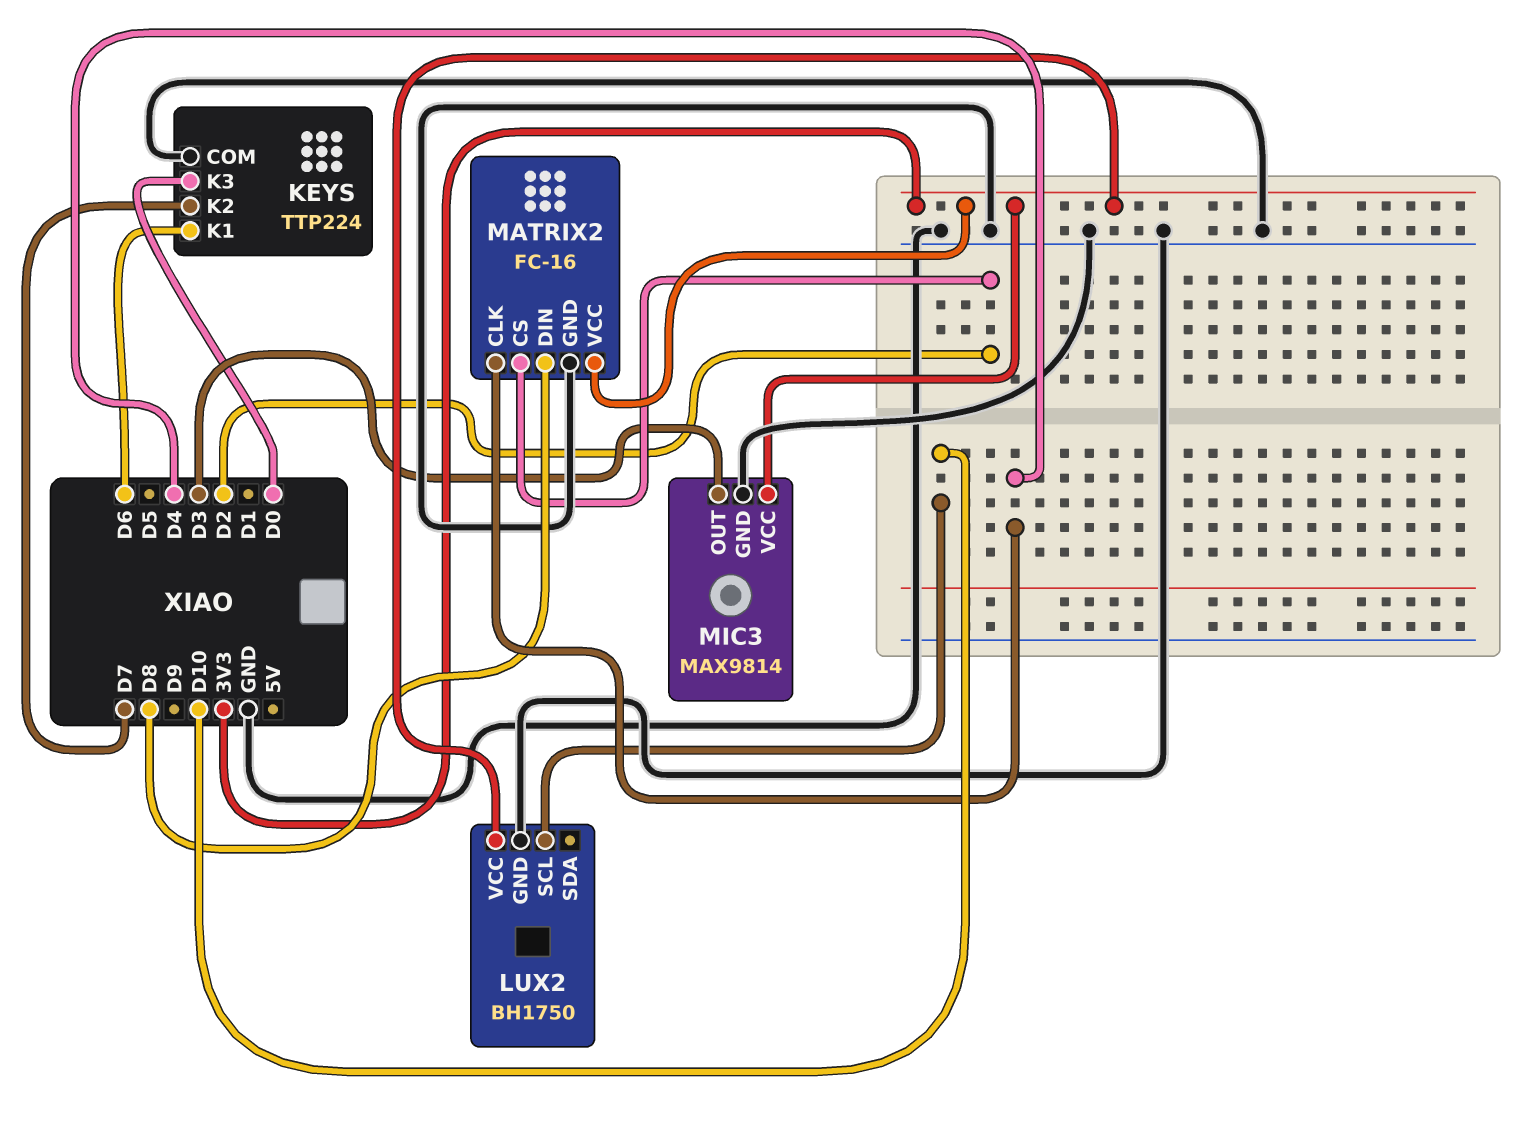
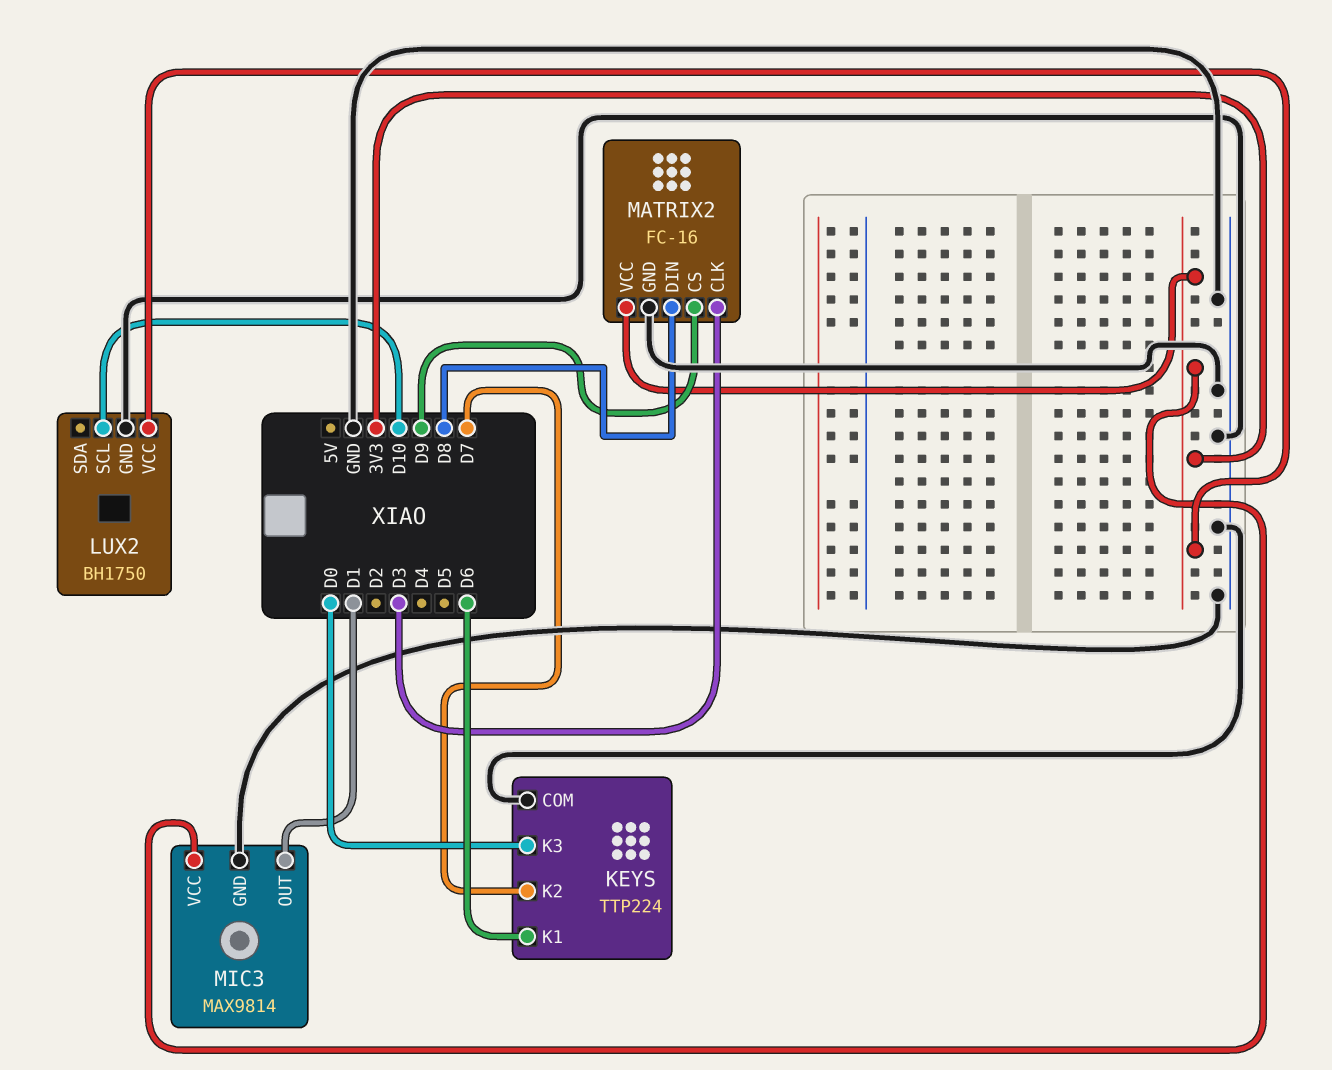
MATRIX2 pin CLK: D4 -> D3
MATRIX2 pin CS: D2 -> D9
MIC3 pin OUT: D3 -> D1

